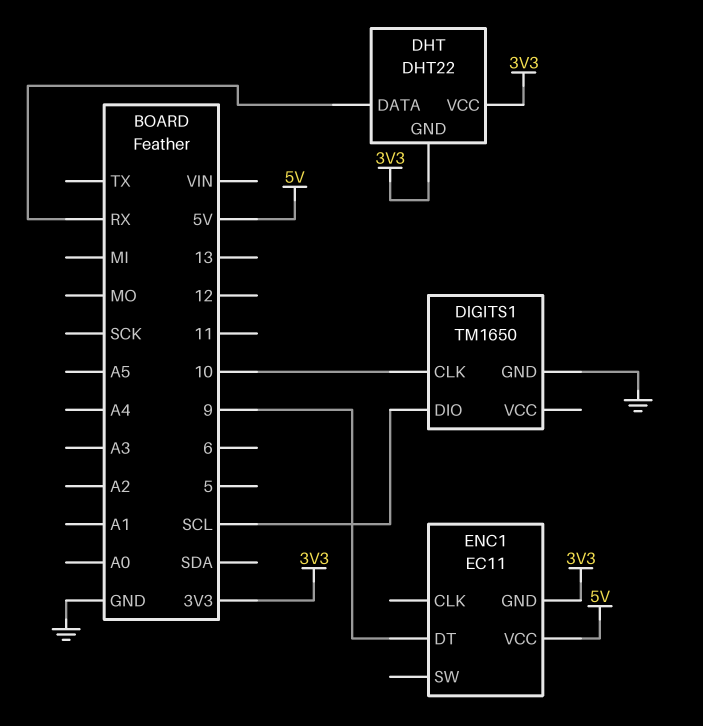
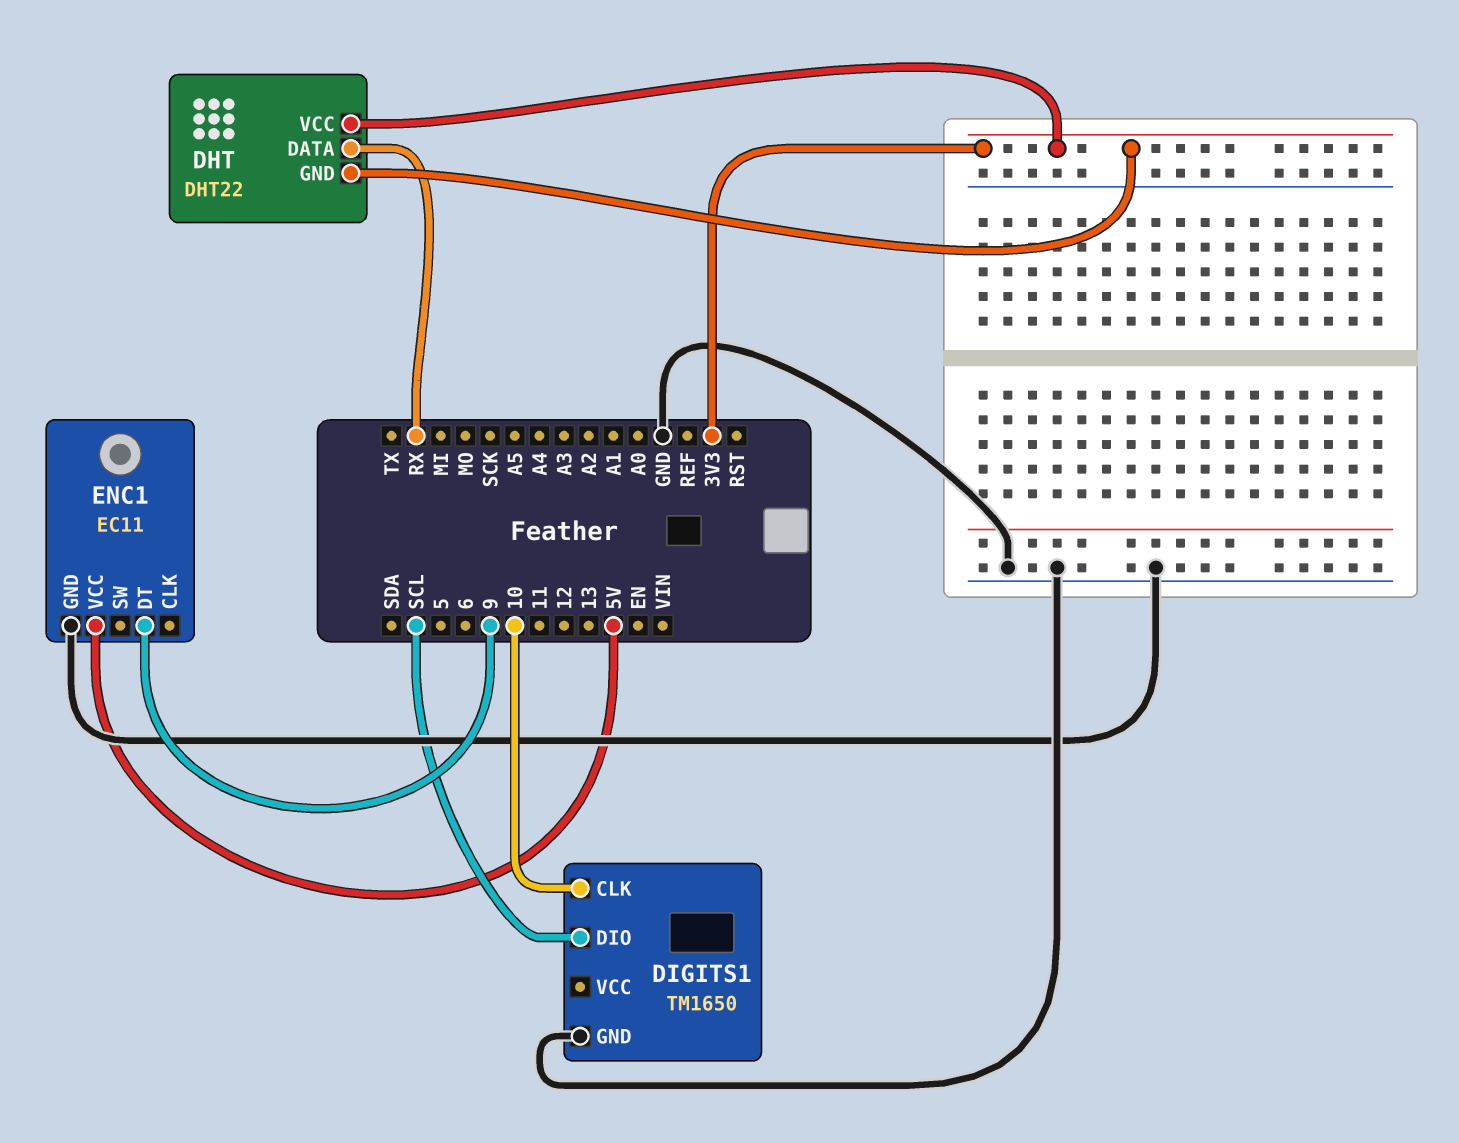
ENC1 pin GND: 3V3 -> GND

